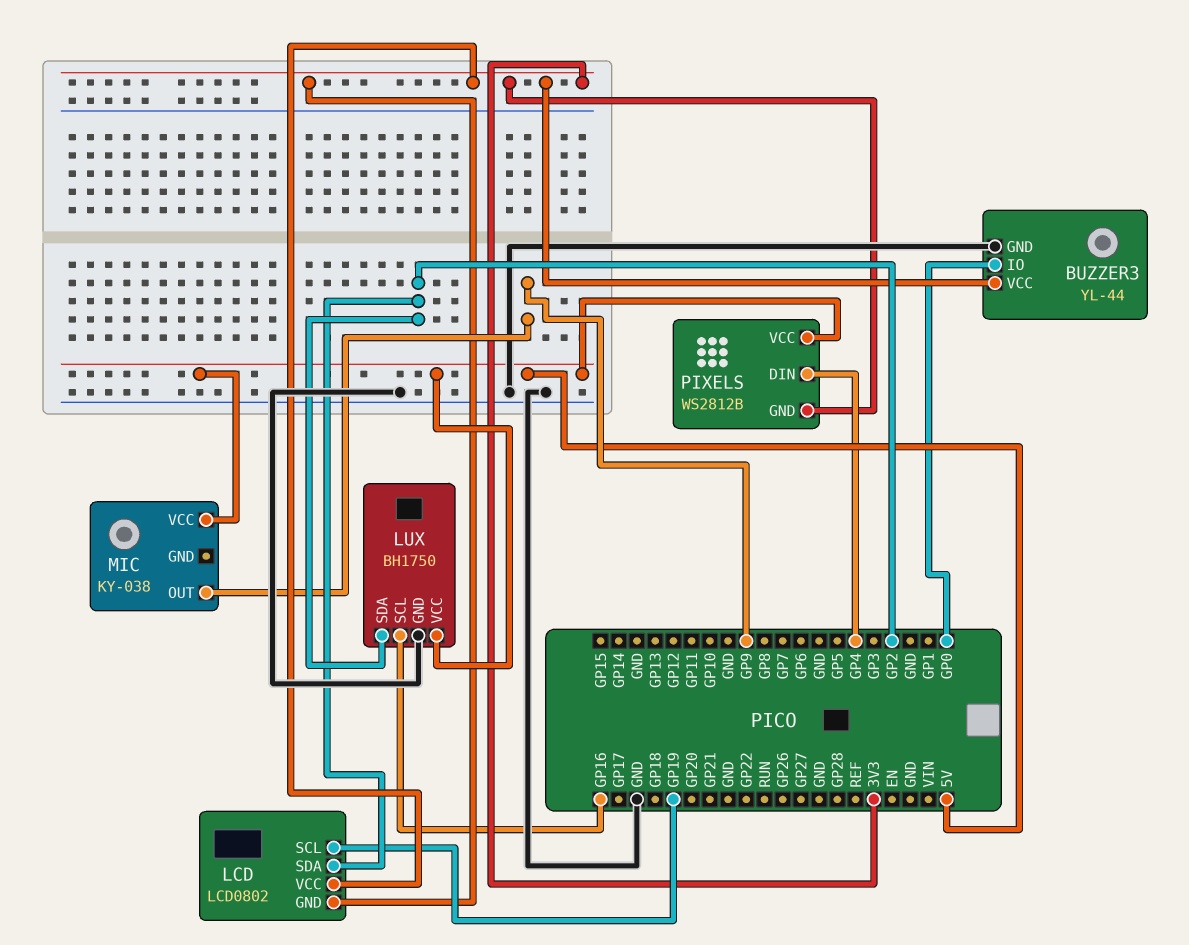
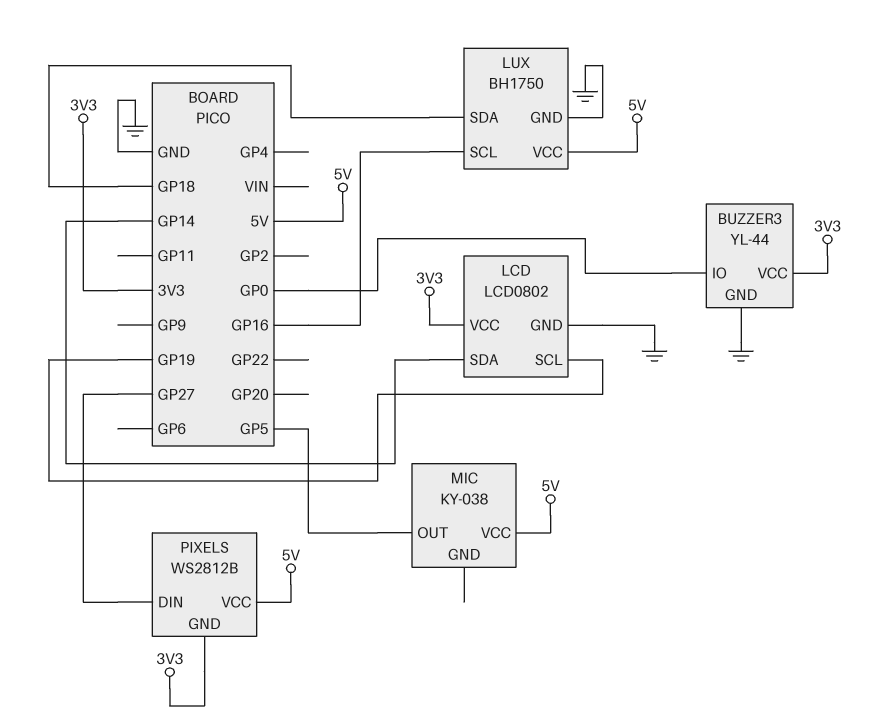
LCD pin GND: 3V3 -> GND
LCD pin SDA: GP2 -> GP14
LUX pin SDA: GP2 -> GP18
MIC pin OUT: GP9 -> GP5
PIXELS pin DIN: GP4 -> GP27

